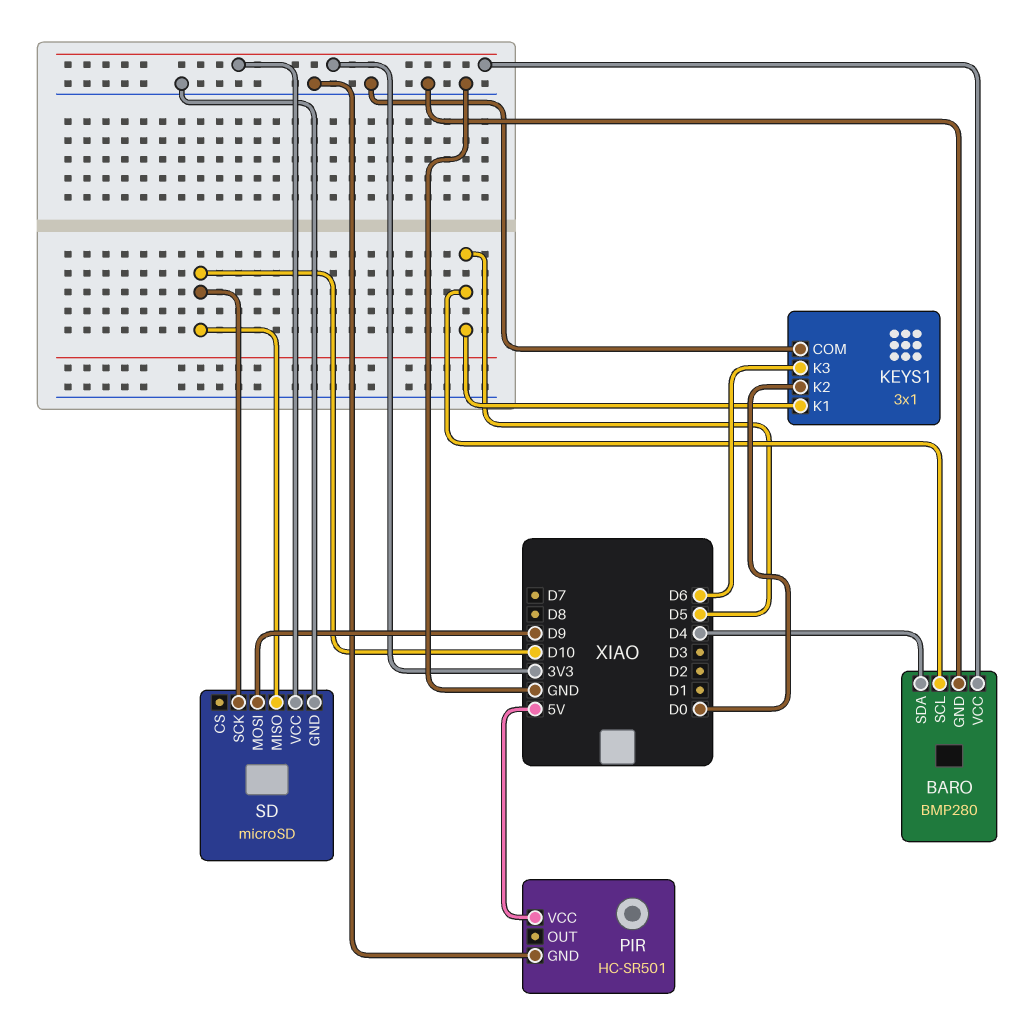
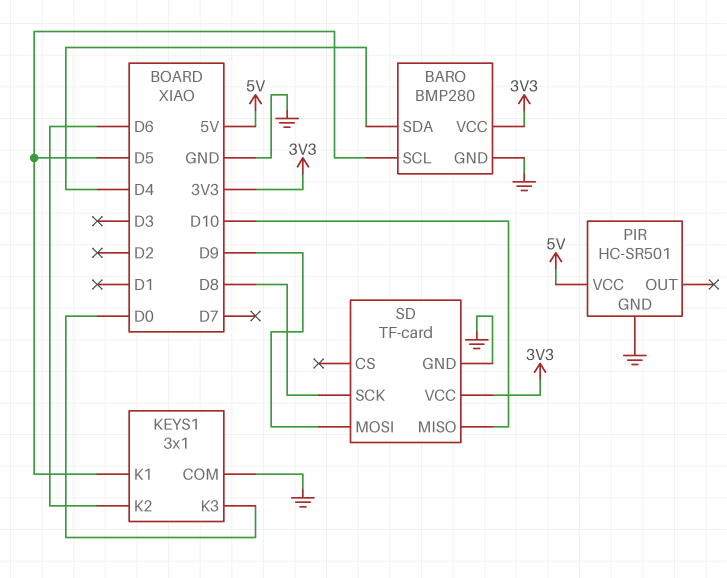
KEYS1 pin K2: D0 -> D6
KEYS1 pin K3: D6 -> D0
SD: microSD -> TF-card
SD pin SCK: D10 -> D8

